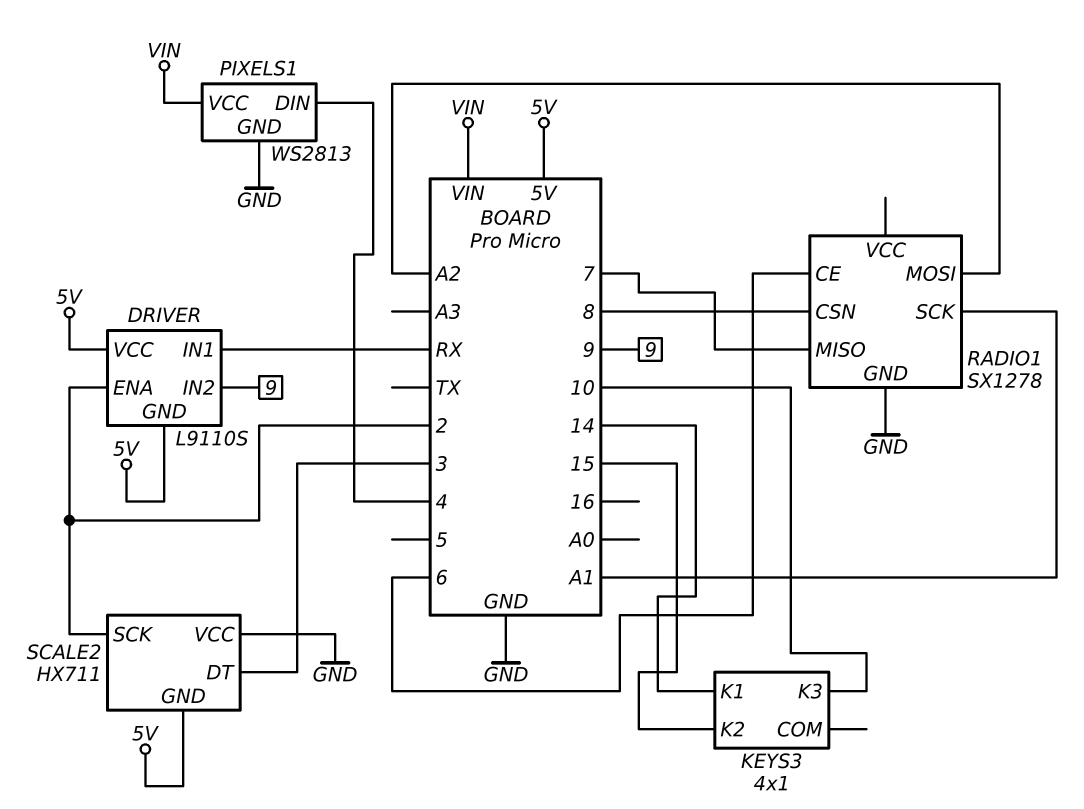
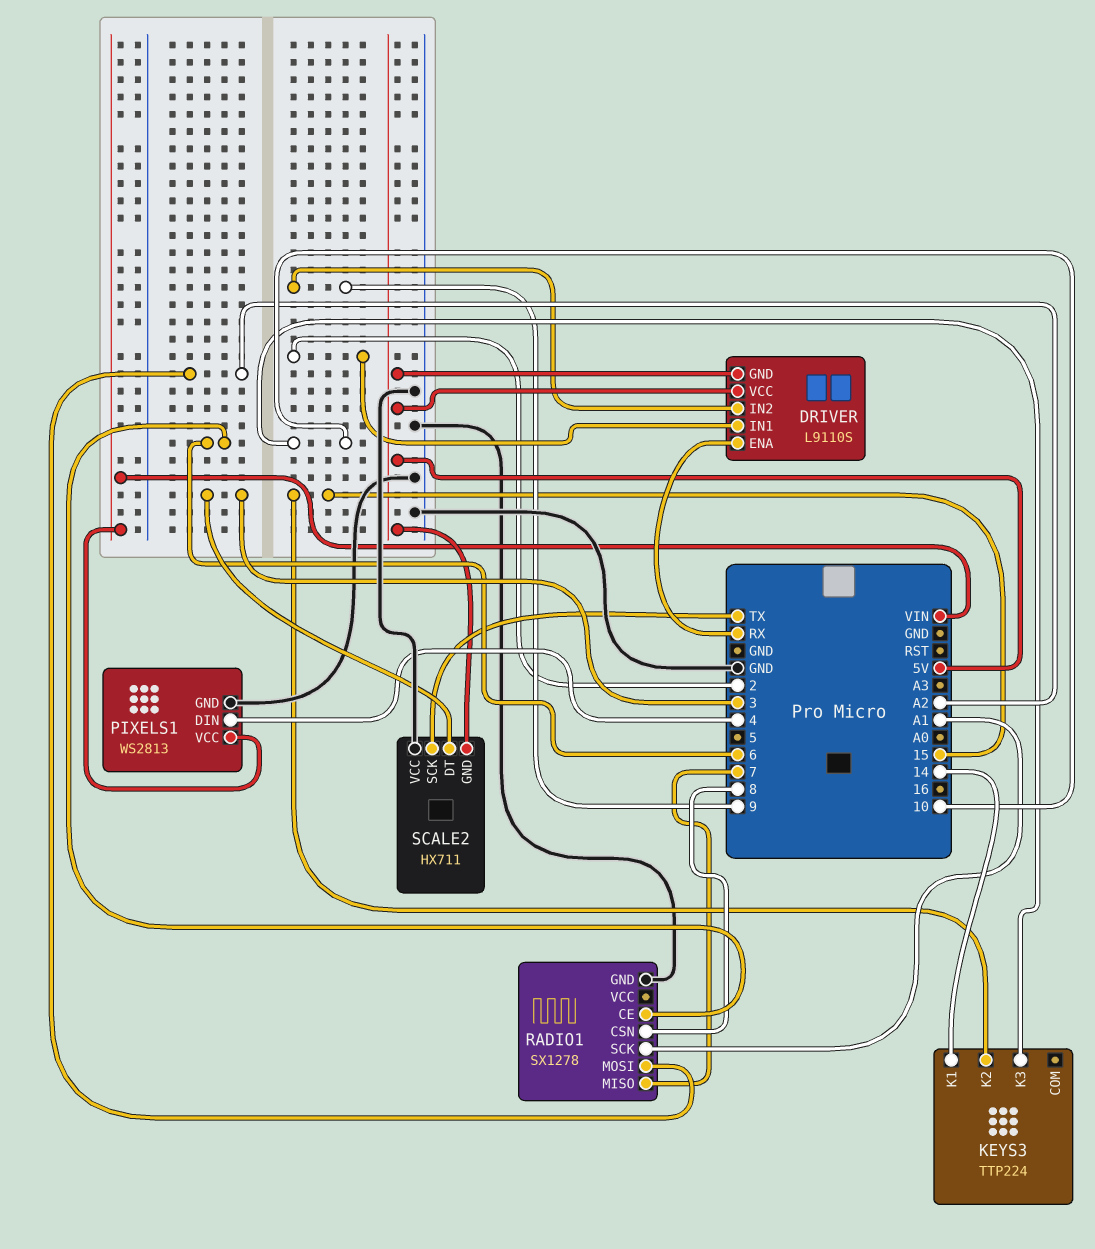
DRIVER pin ENA: 2 -> RX
DRIVER pin IN1: RX -> 2
KEYS3: 4x1 -> TTP224
SCALE2 pin SCK: 2 -> TX

